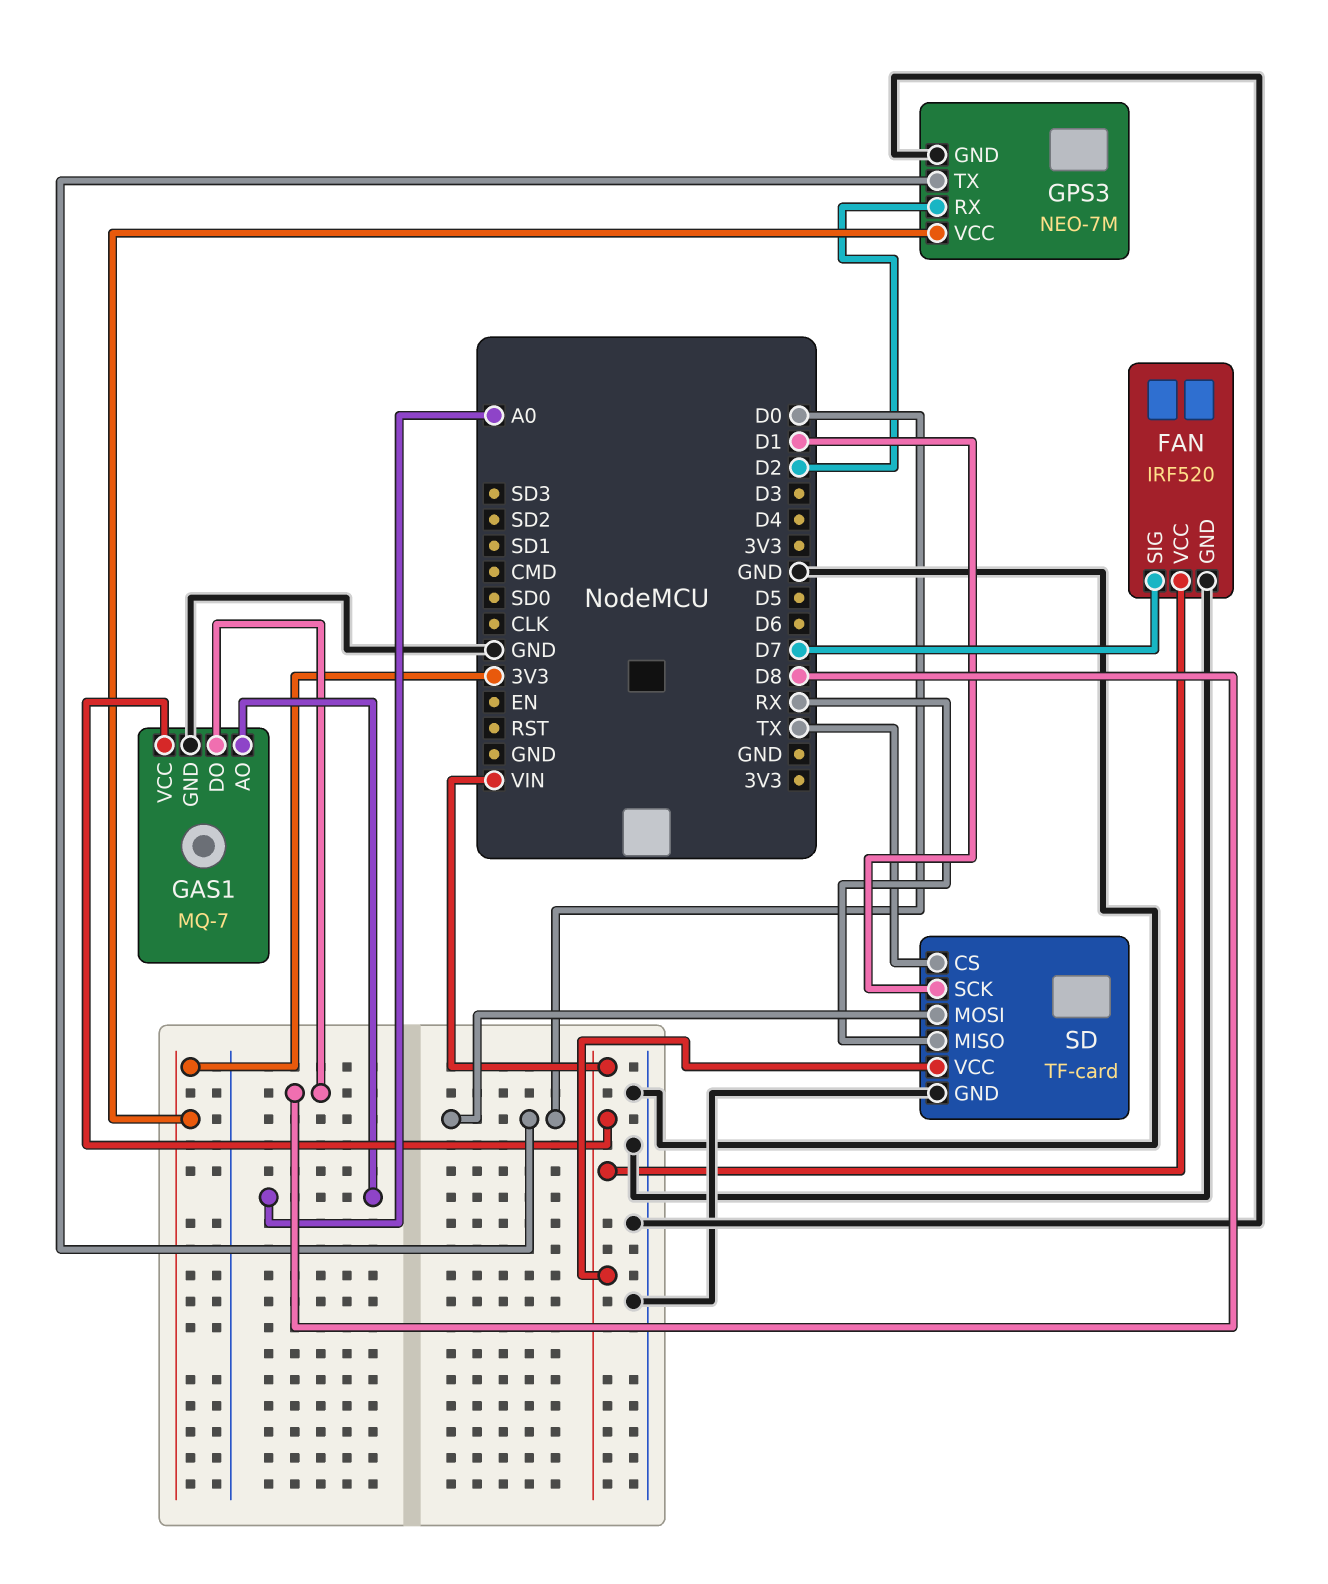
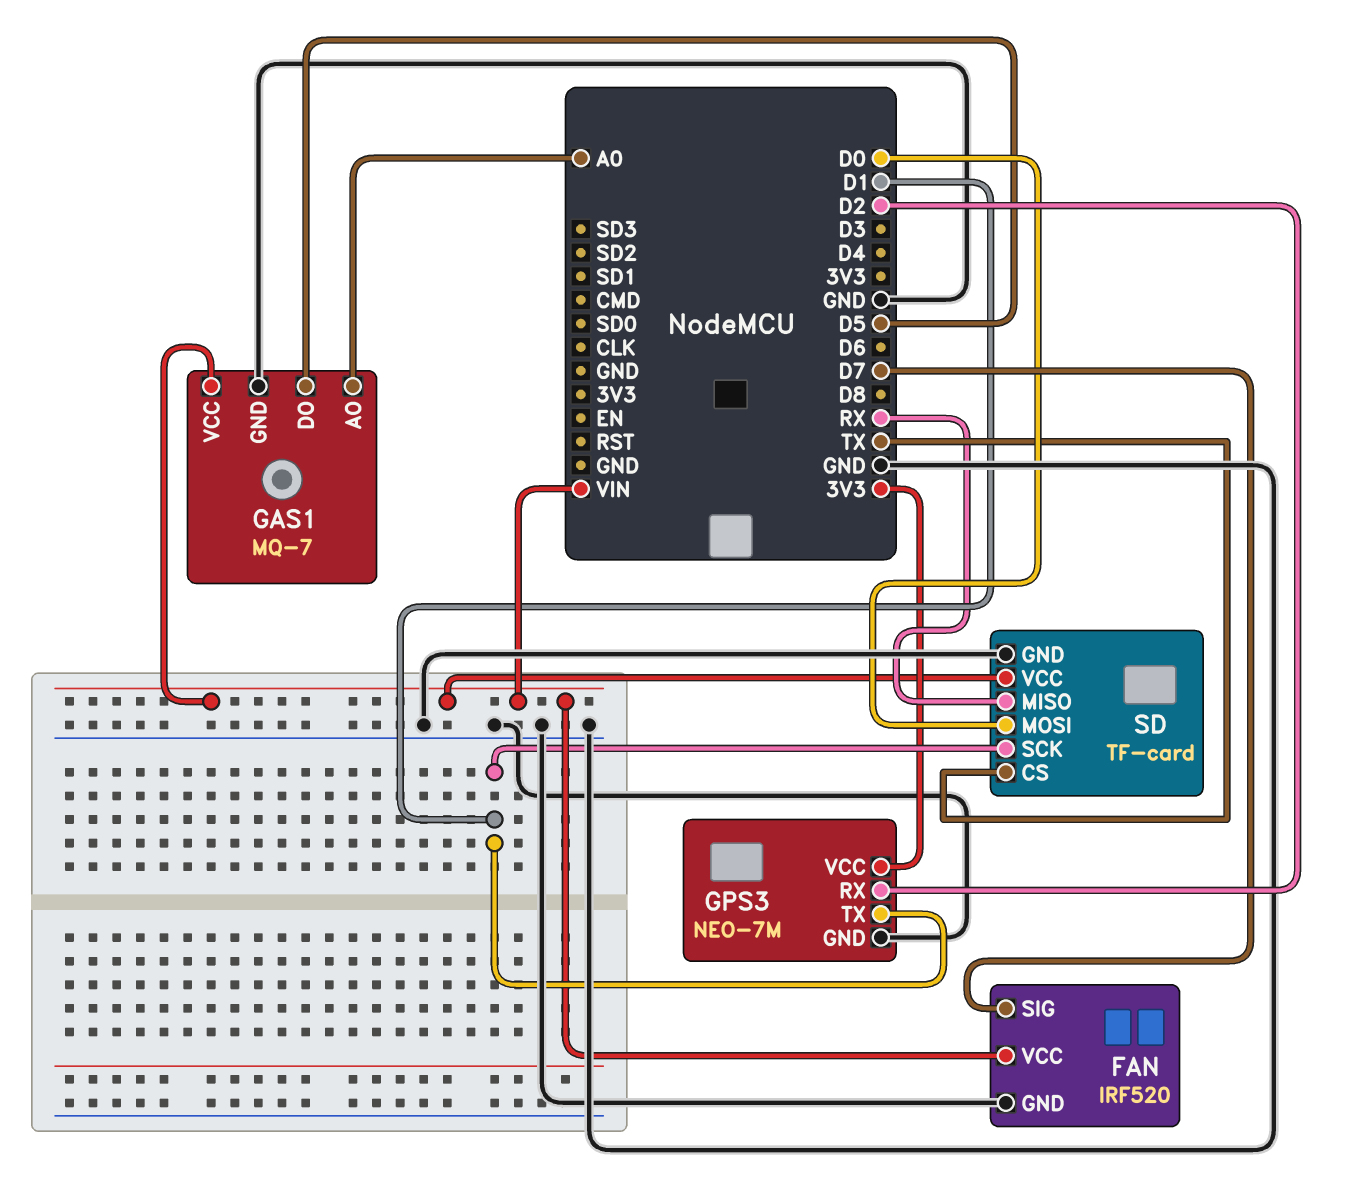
GAS1 pin DO: D8 -> D5
GPS3 pin TX: D0 -> D1

